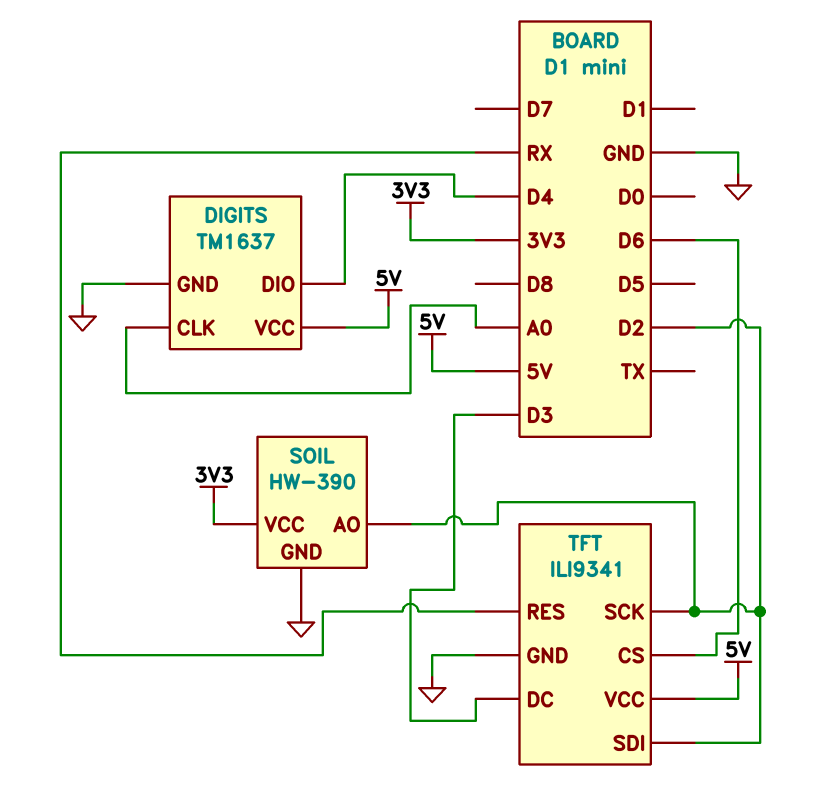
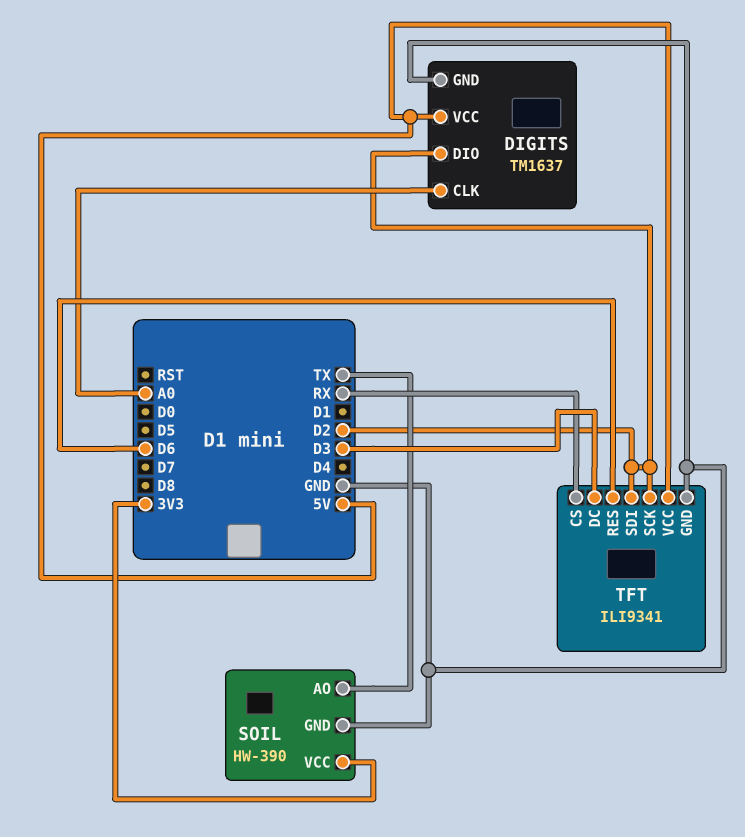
DIGITS pin DIO: D4 -> D2
SOIL pin AO: D2 -> TX
TFT pin CS: D6 -> RX
TFT pin RES: RX -> D6

